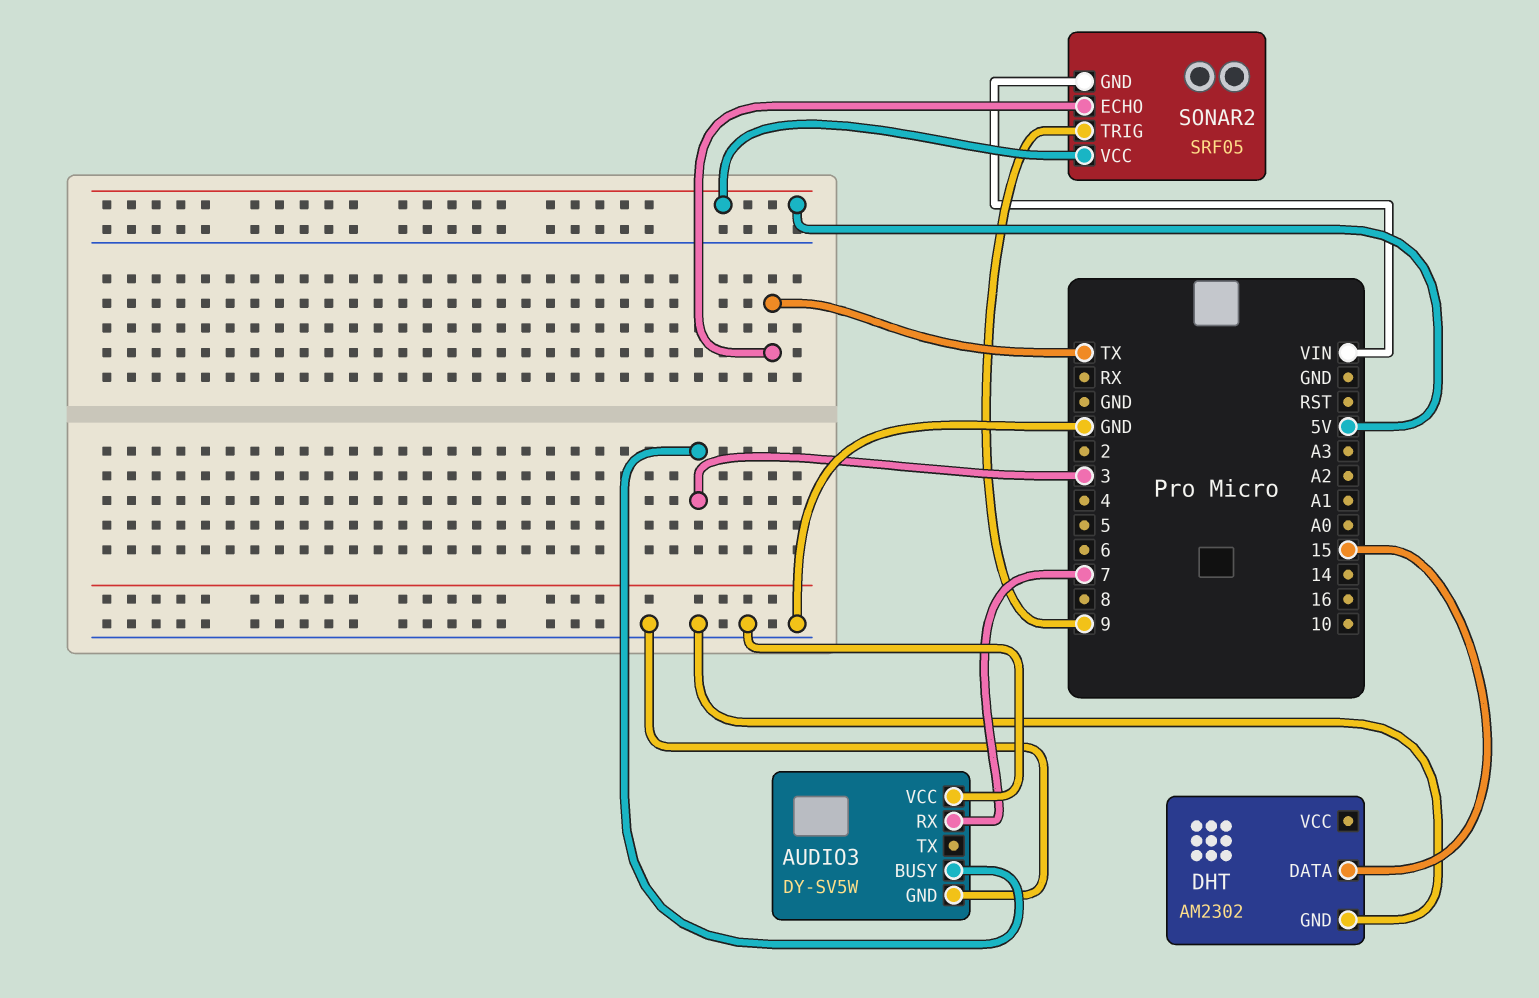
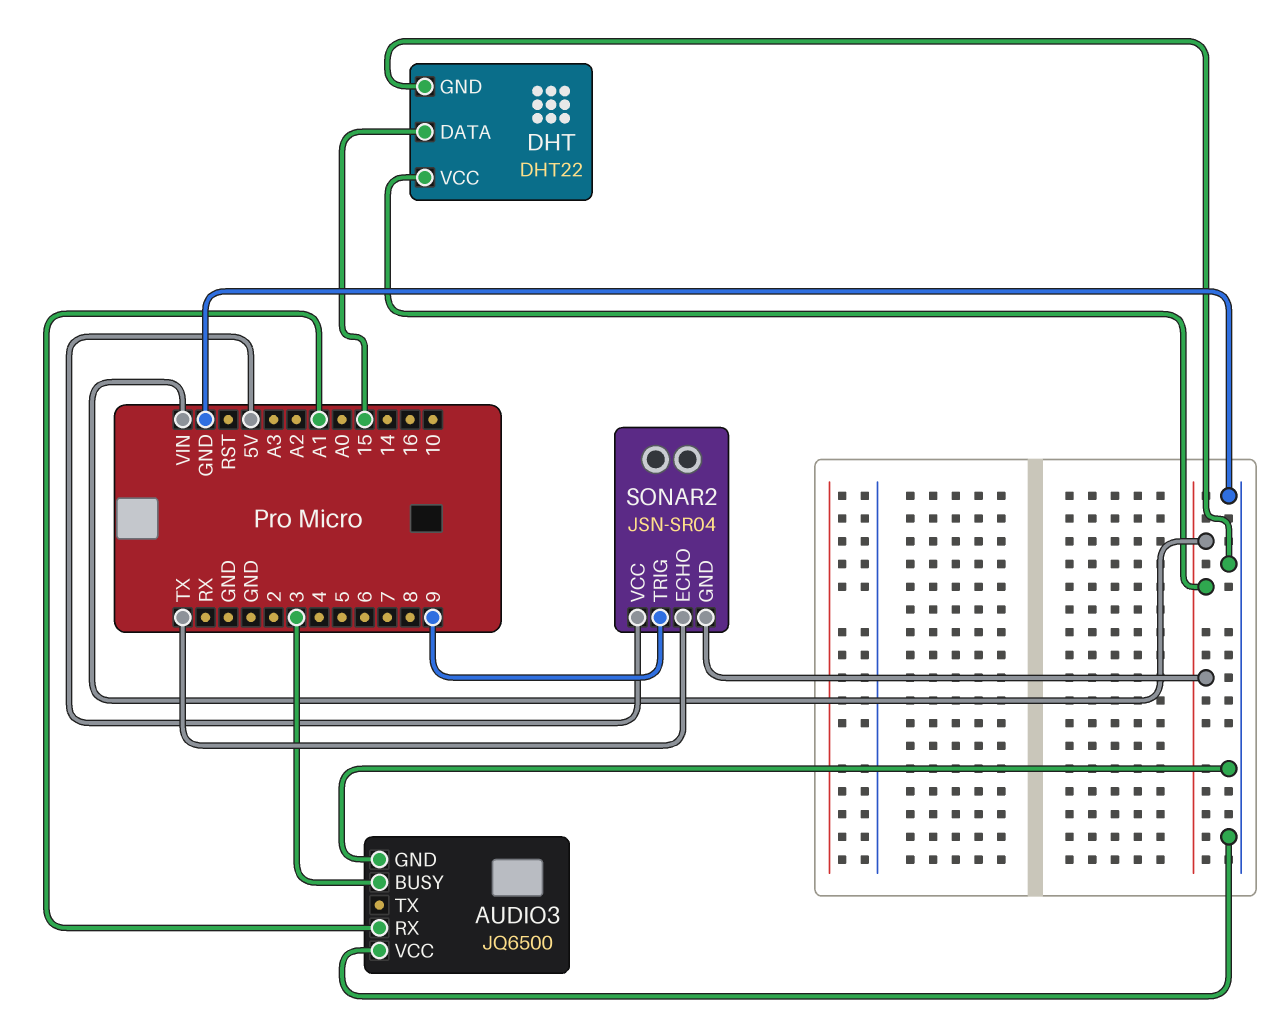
AUDIO3: DY-SV5W -> JQ6500
AUDIO3 pin RX: 7 -> A1
DHT: AM2302 -> DHT22
DHT pin VCC: none -> VIN
SONAR2: SRF05 -> JSN-SR04

